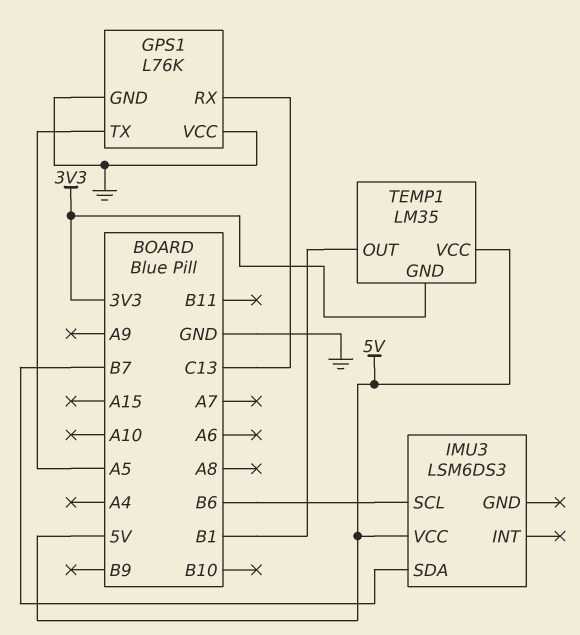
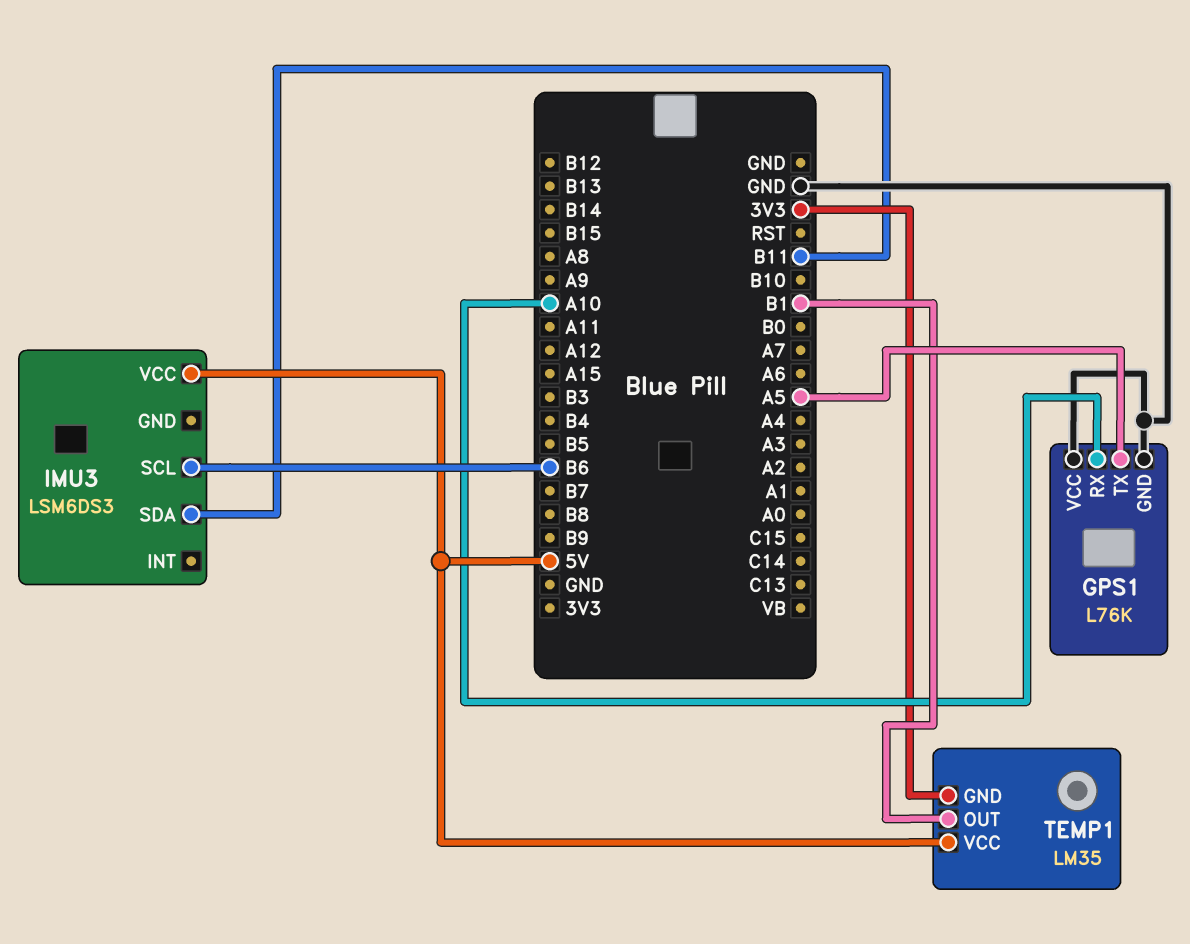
GPS1 pin RX: C13 -> A10
IMU3 pin SDA: B7 -> B11

